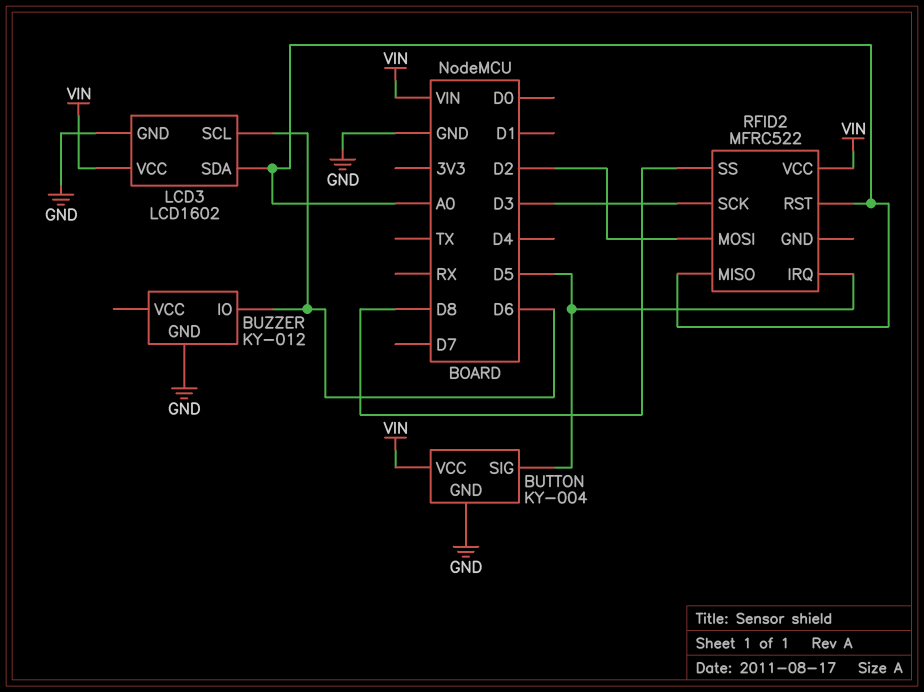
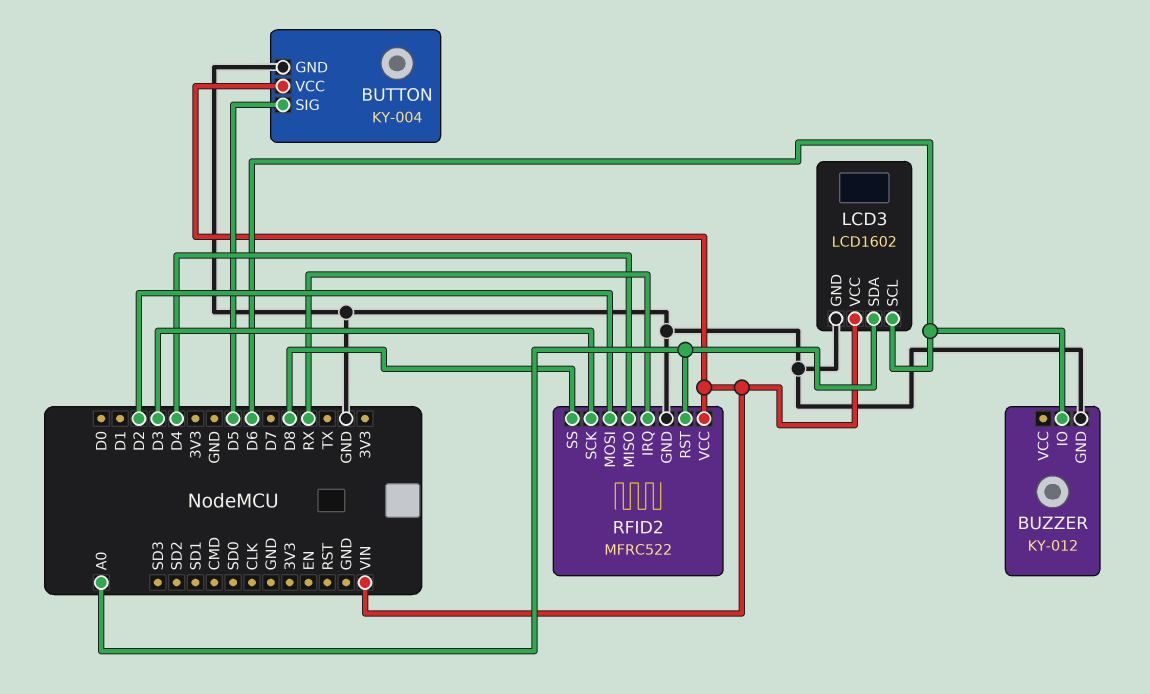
RFID2 pin GND: none -> GND
RFID2 pin IRQ: D5 -> RX
RFID2 pin MISO: A0 -> D4

